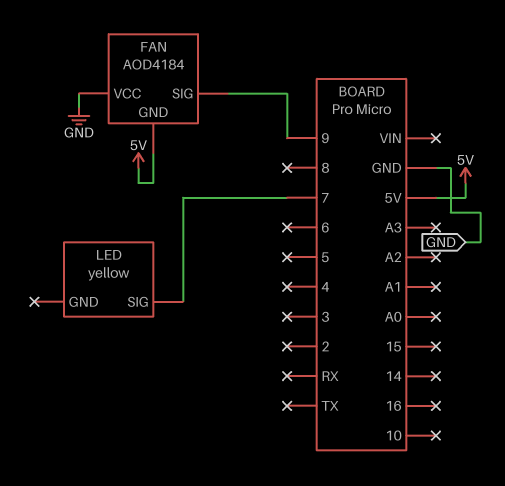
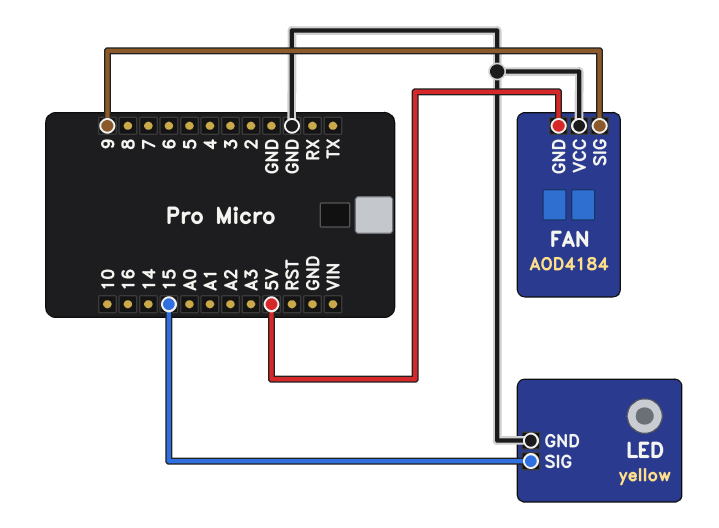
LED pin GND: none -> GND
LED pin SIG: 7 -> 15

